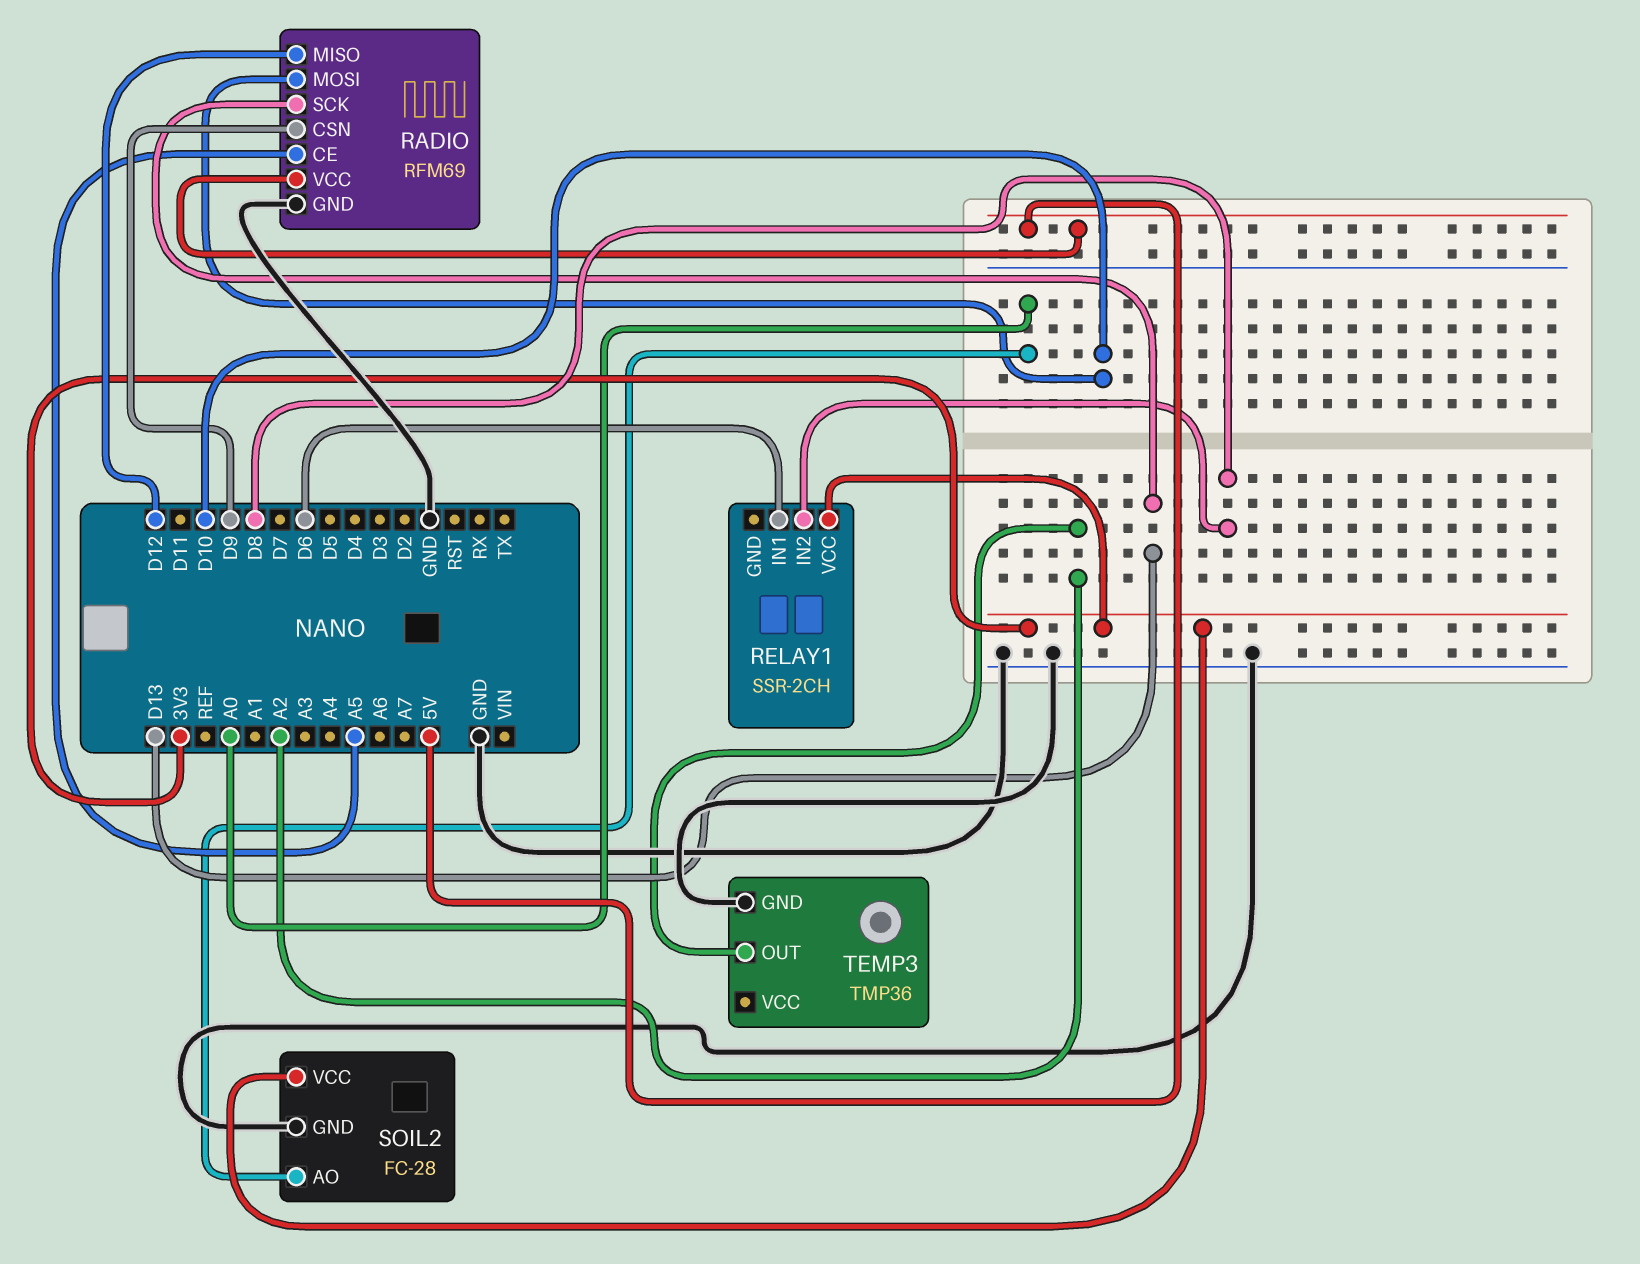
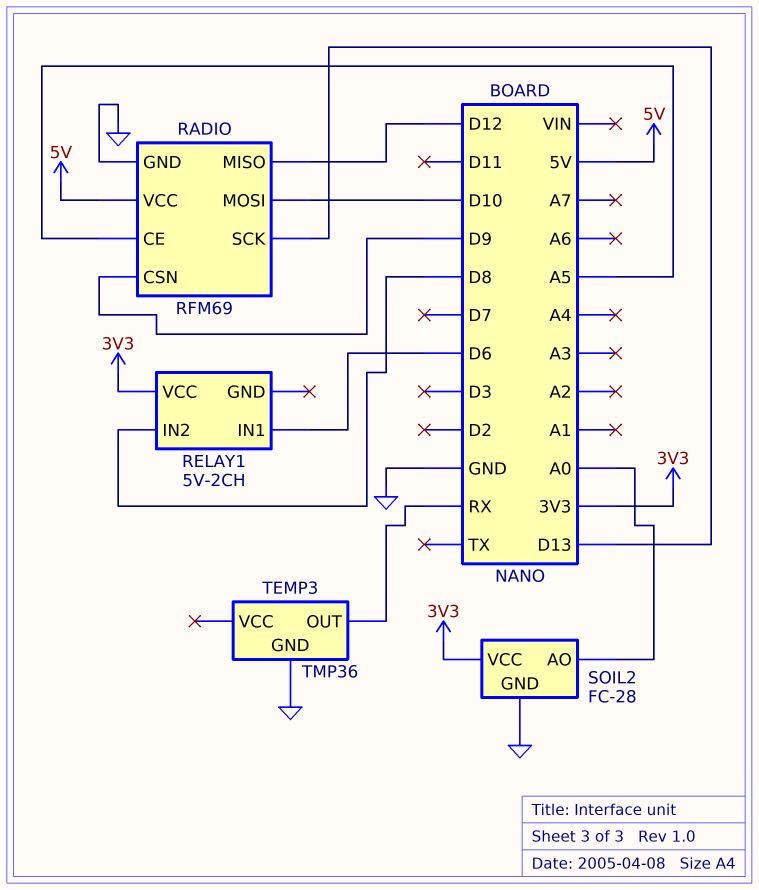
RELAY1: SSR-2CH -> 5V-2CH
TEMP3 pin OUT: A2 -> RX

